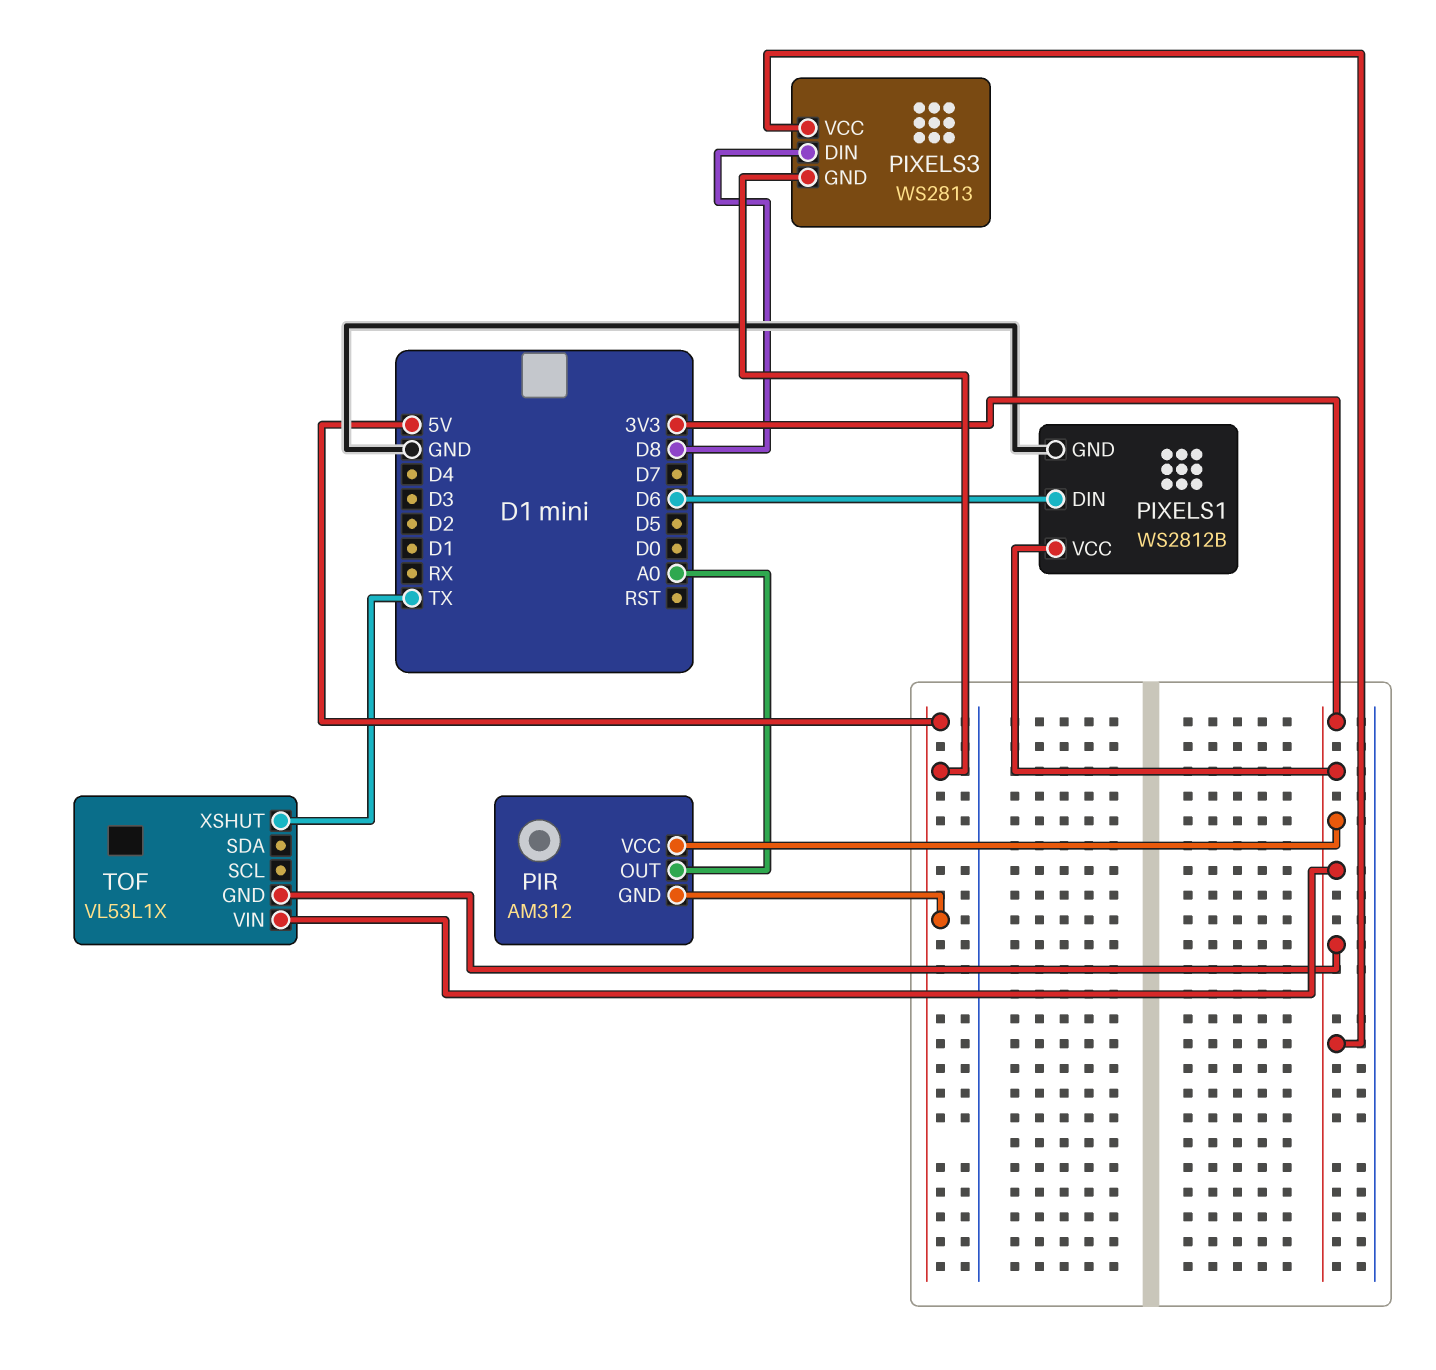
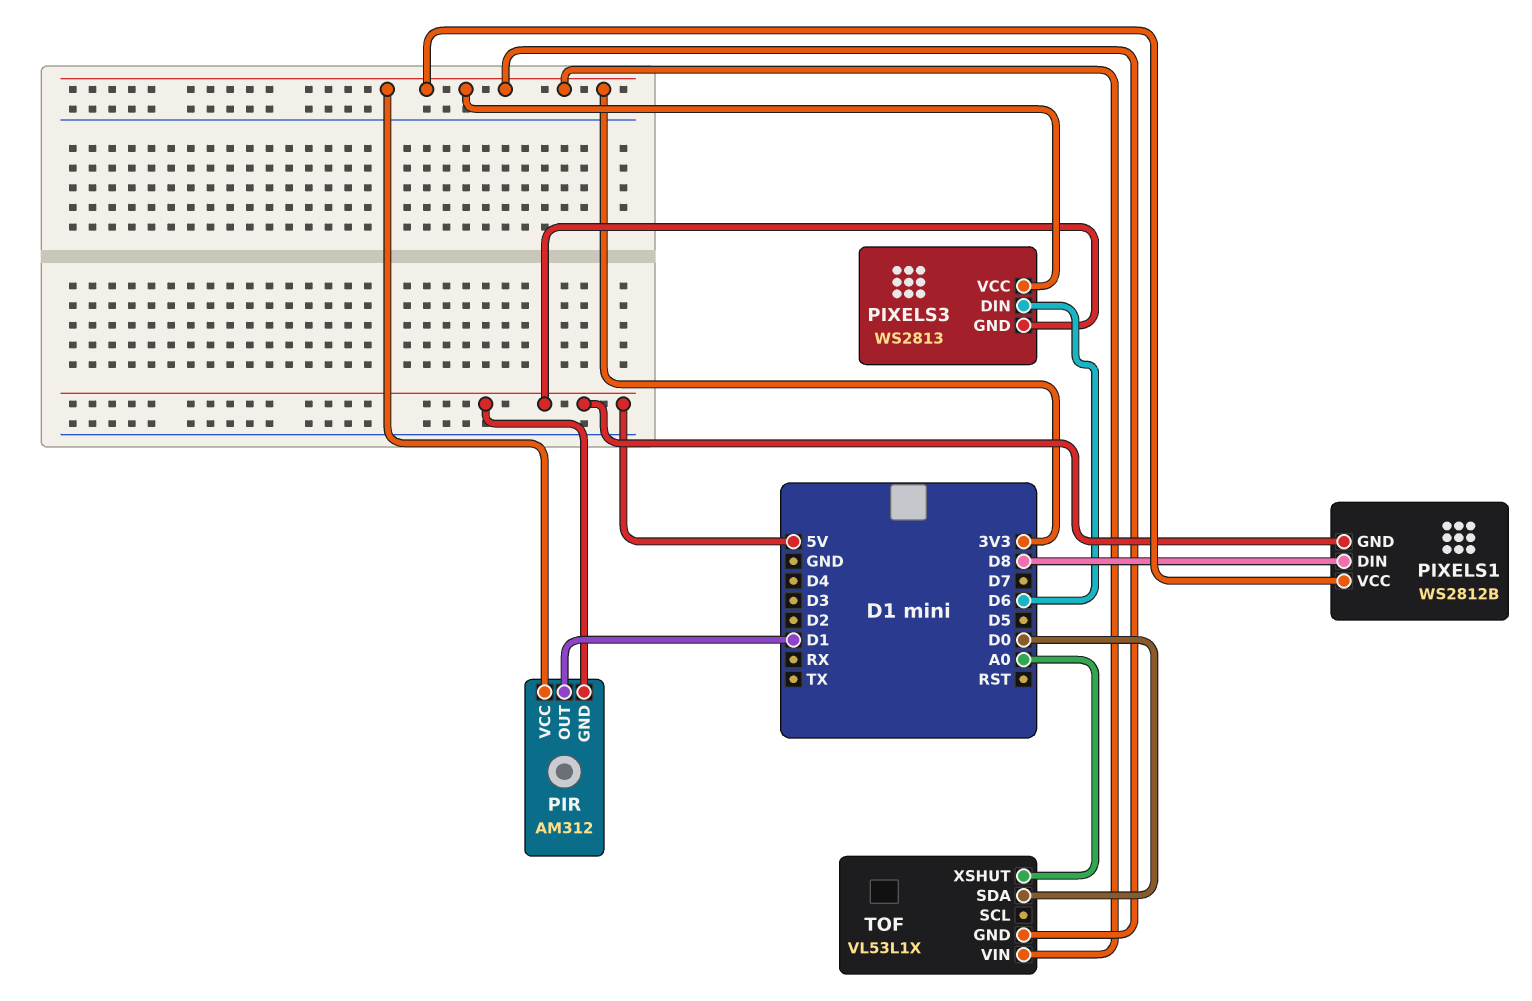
PIR pin OUT: A0 -> D1
PIXELS1 pin DIN: D6 -> D8
PIXELS1 pin GND: GND -> 5V
PIXELS3 pin DIN: D8 -> D6
TOF pin SDA: none -> D0
TOF pin XSHUT: TX -> A0

